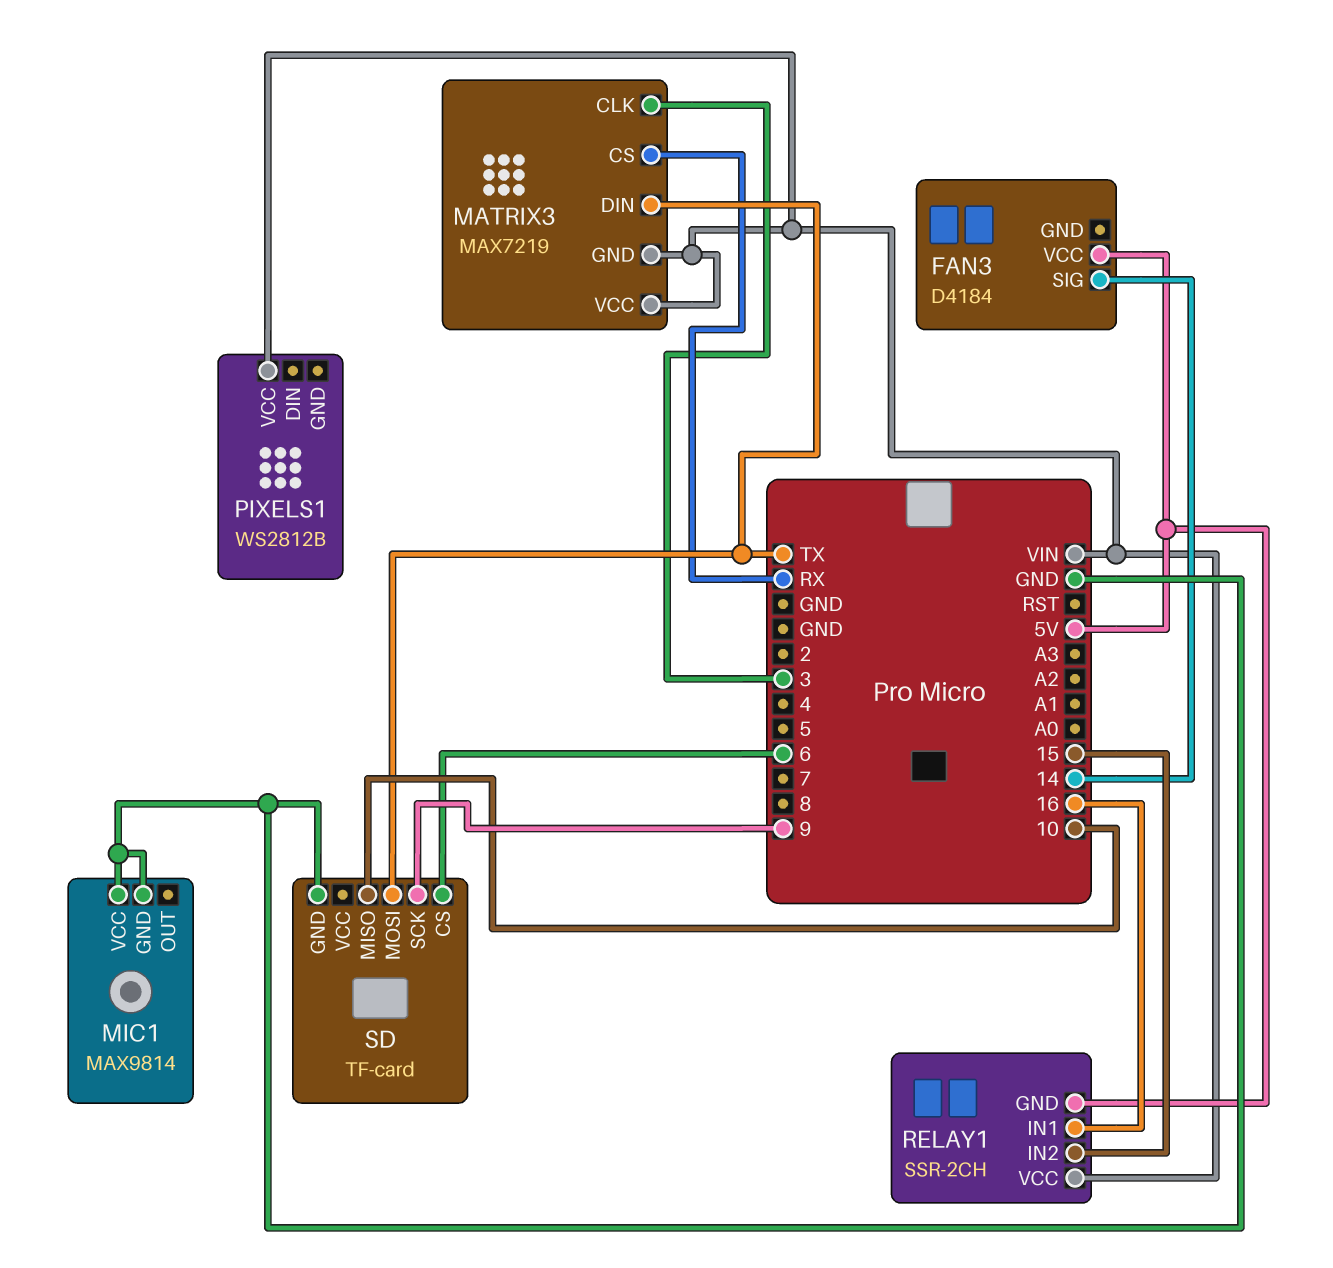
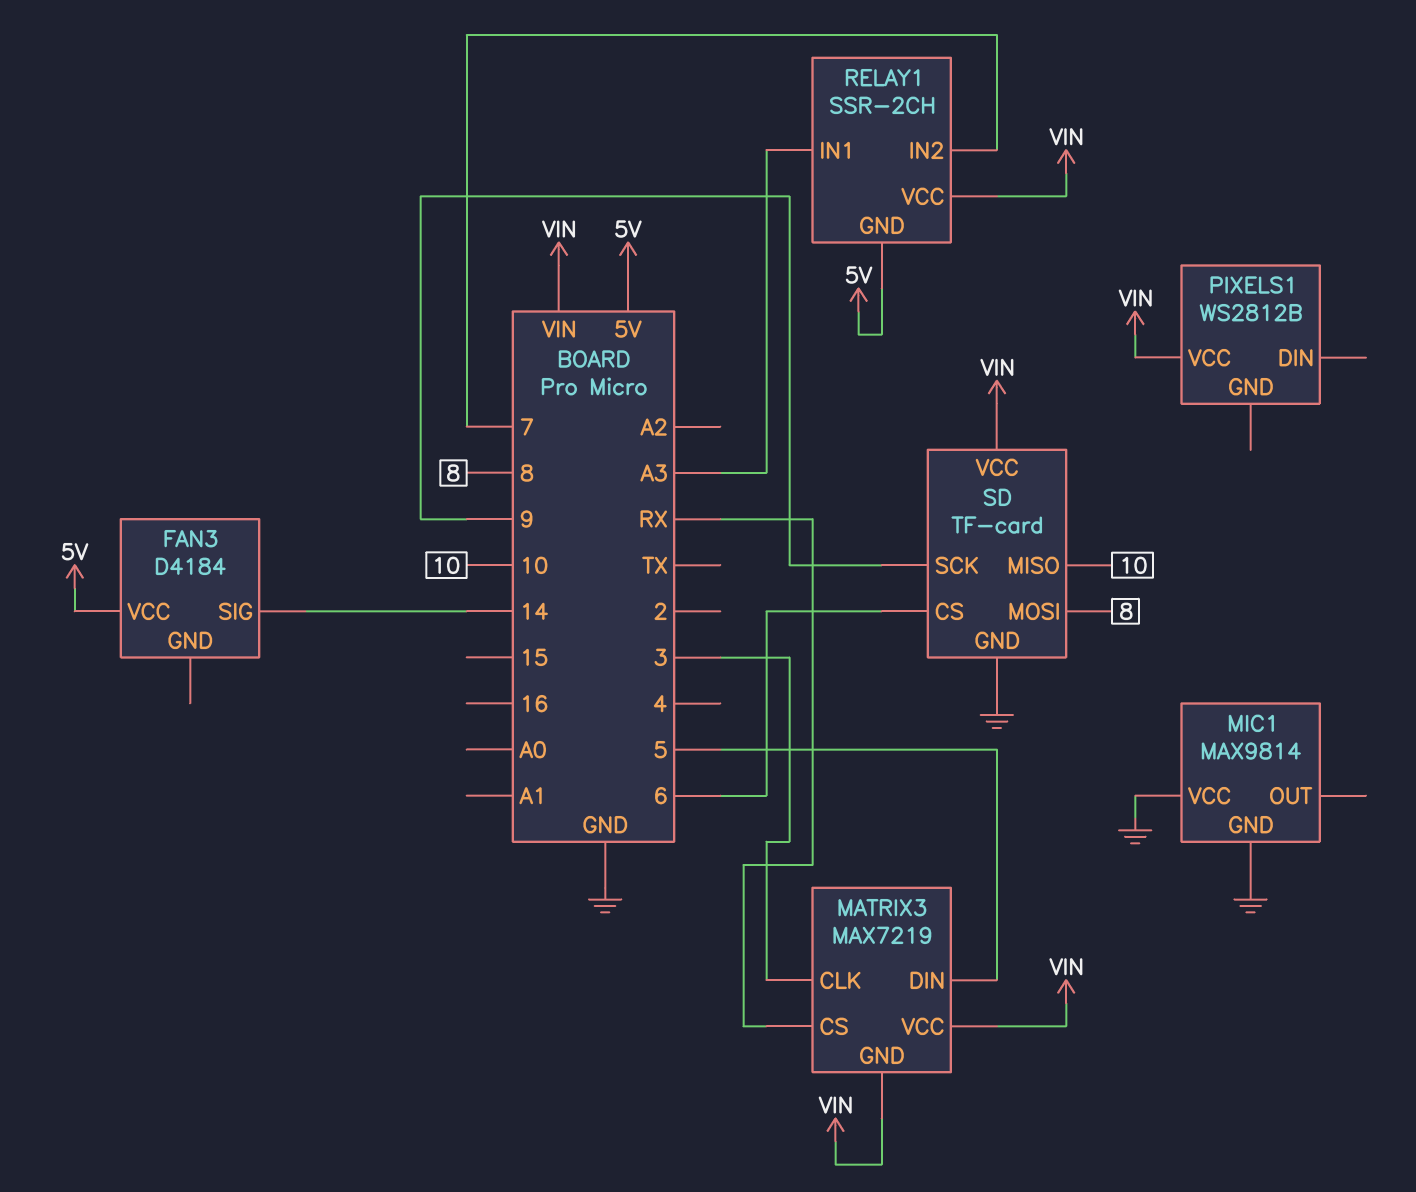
MATRIX3 pin DIN: TX -> 5
RELAY1 pin IN1: 16 -> A3
RELAY1 pin IN2: 15 -> 7
SD pin MOSI: TX -> 8
SD pin VCC: none -> VIN

